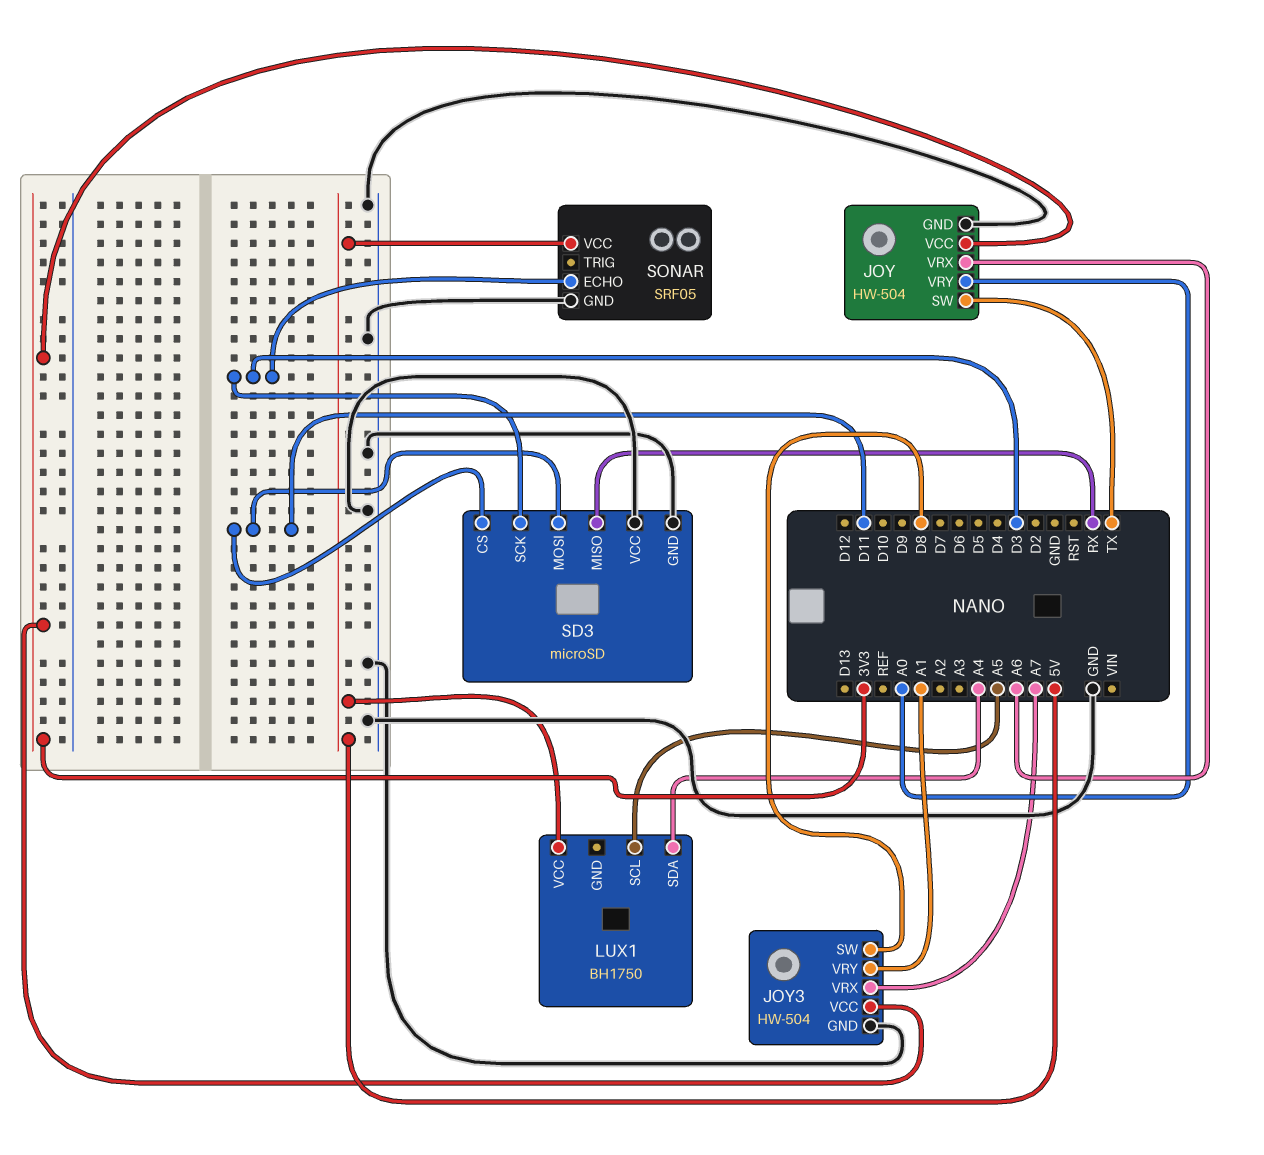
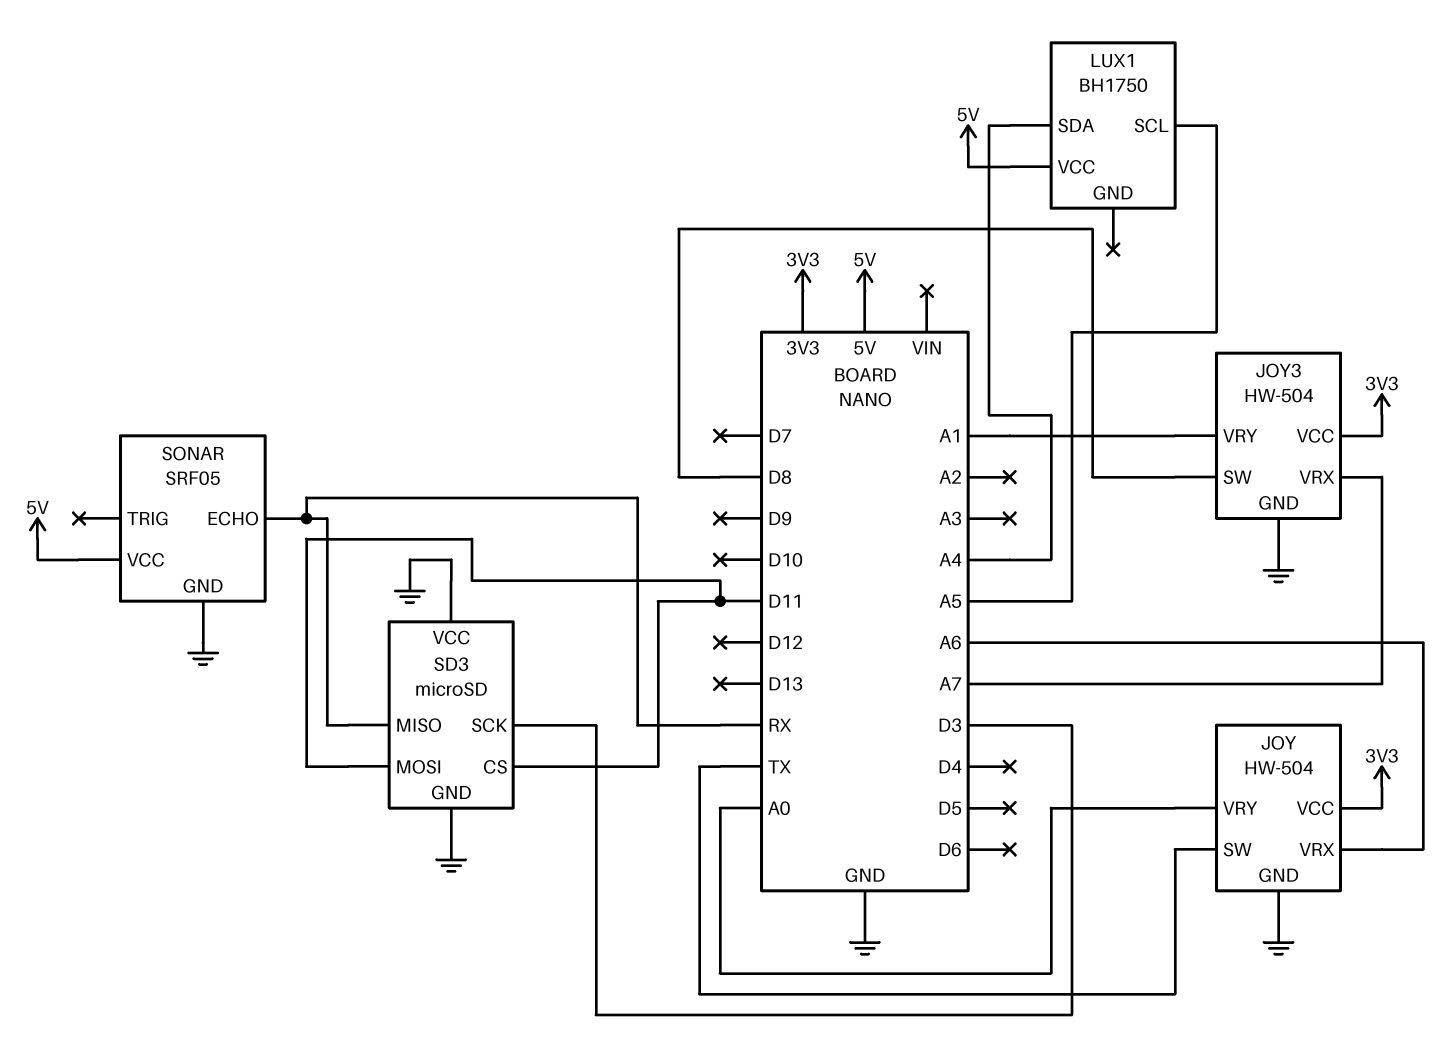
SONAR pin ECHO: D3 -> RX

